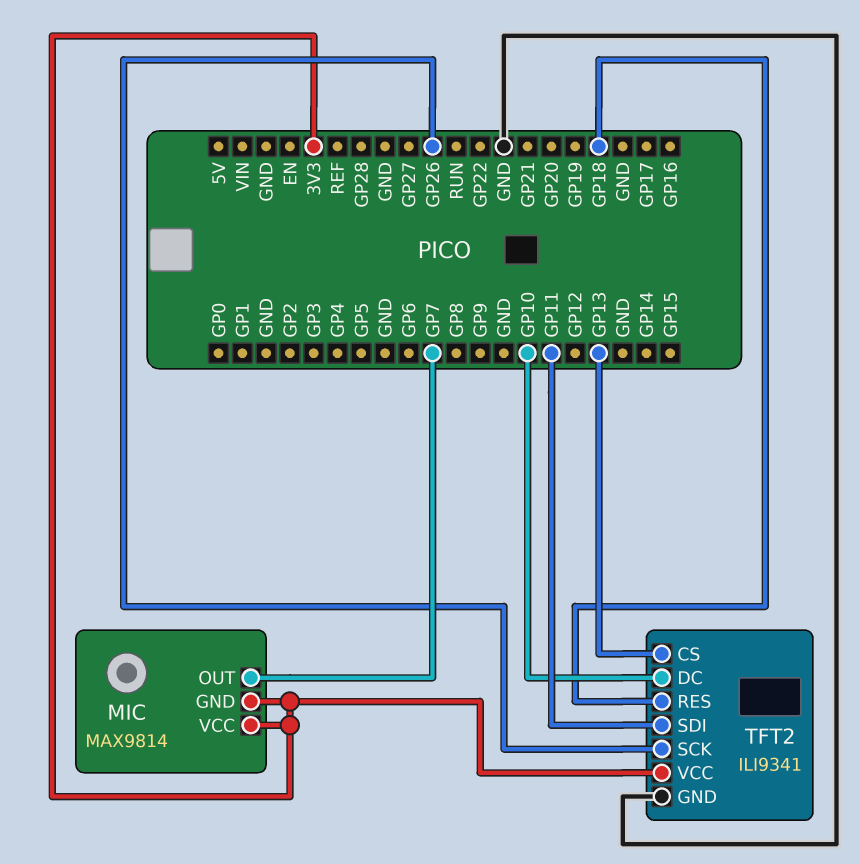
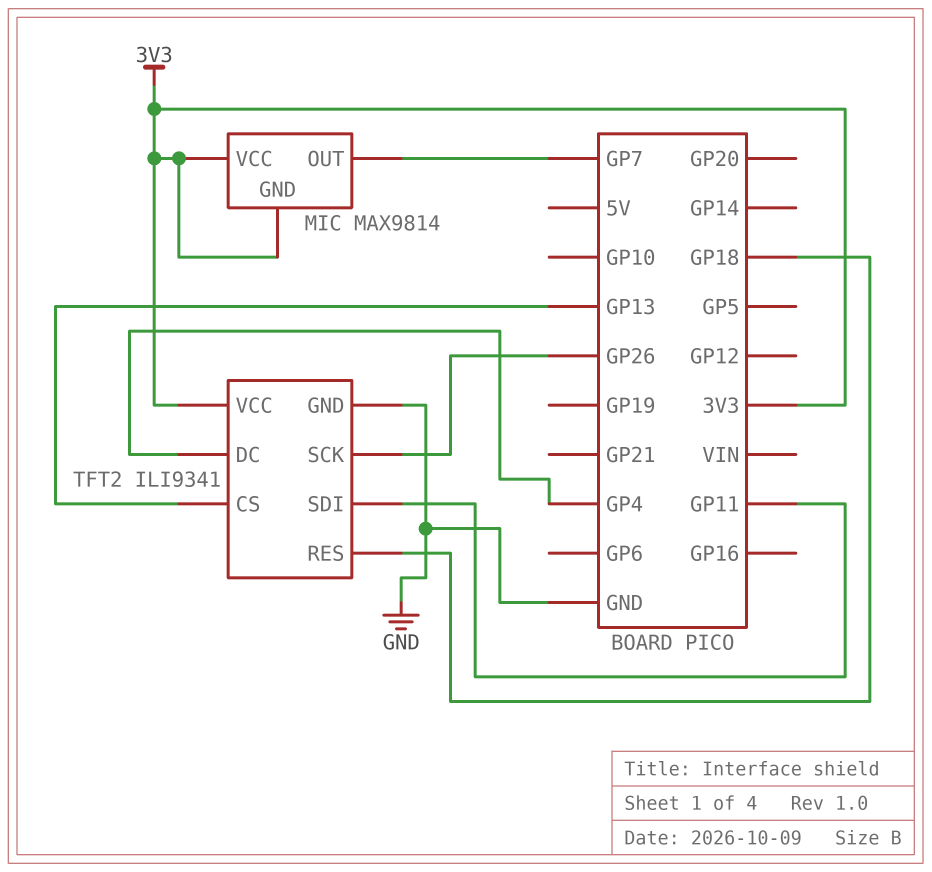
TFT2 pin DC: GP10 -> GP4

